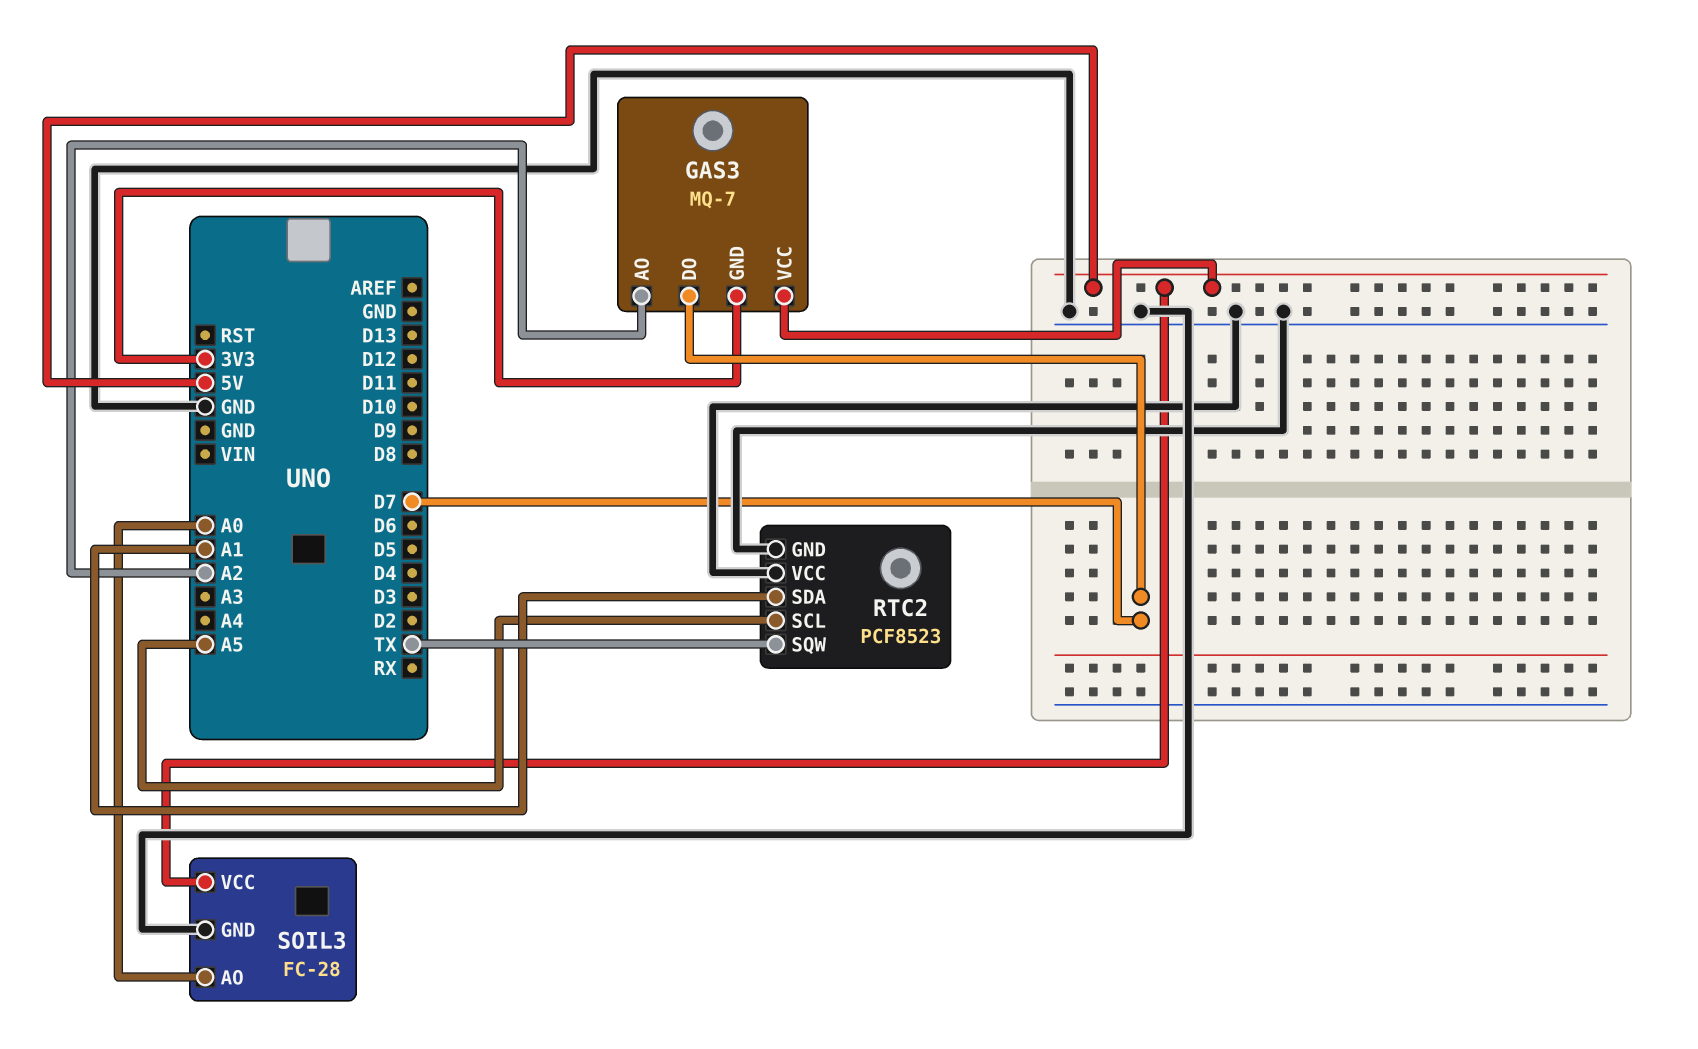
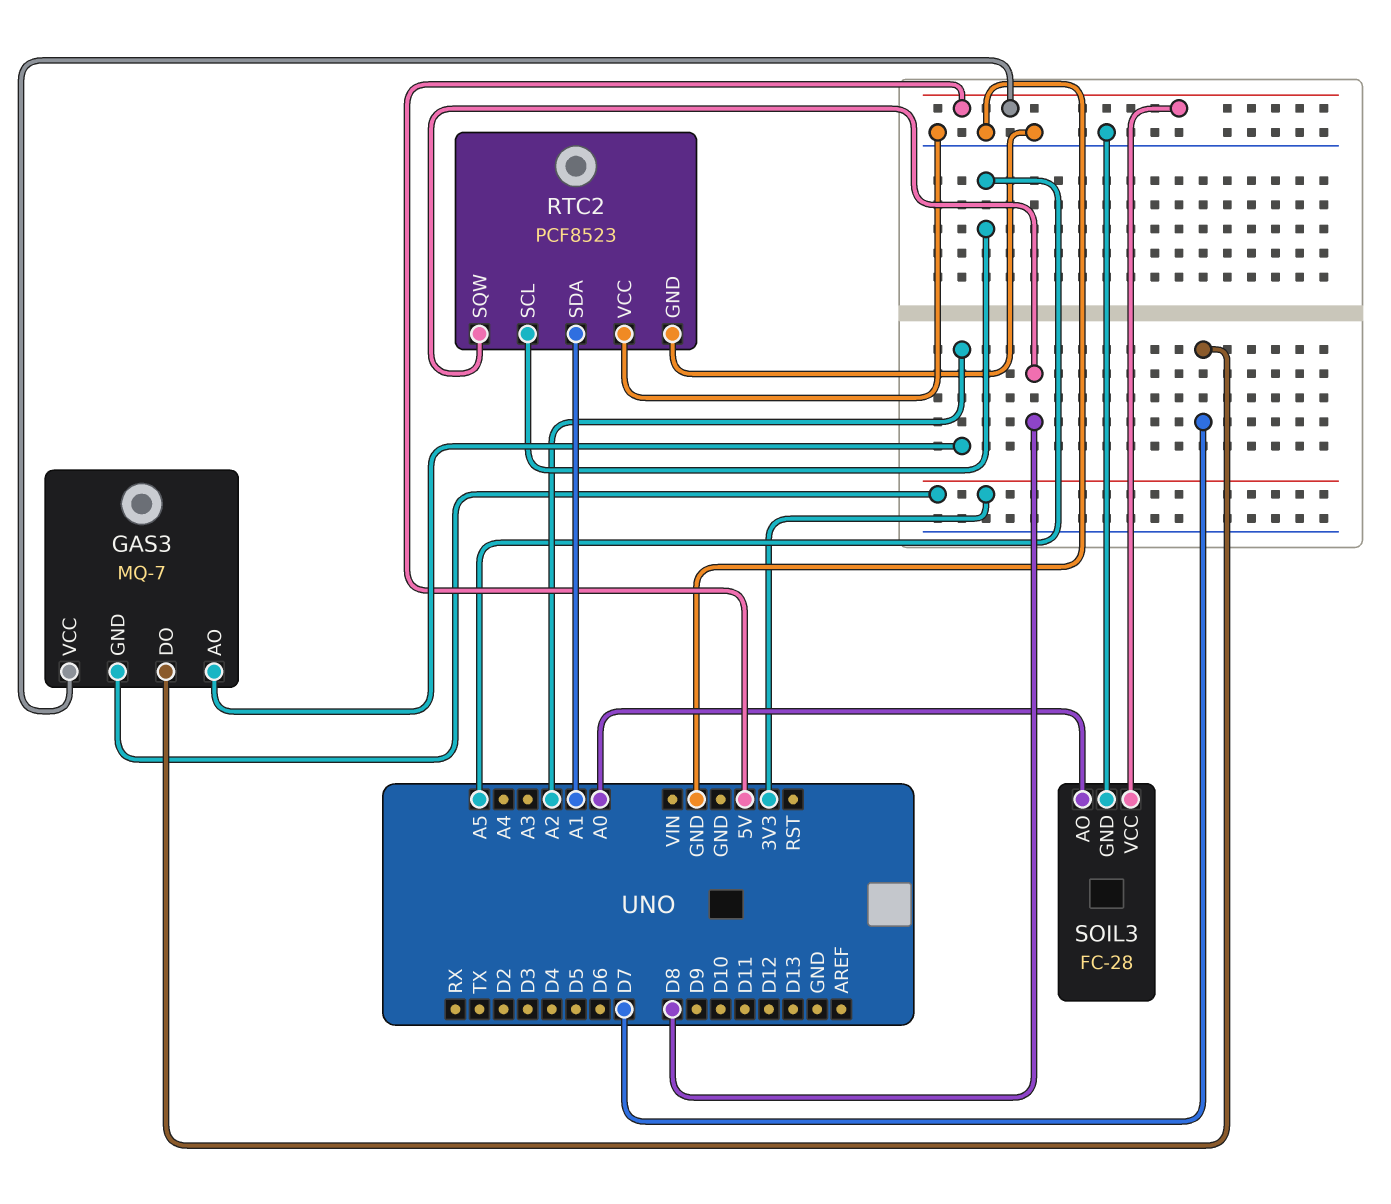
RTC2 pin SQW: TX -> D8

